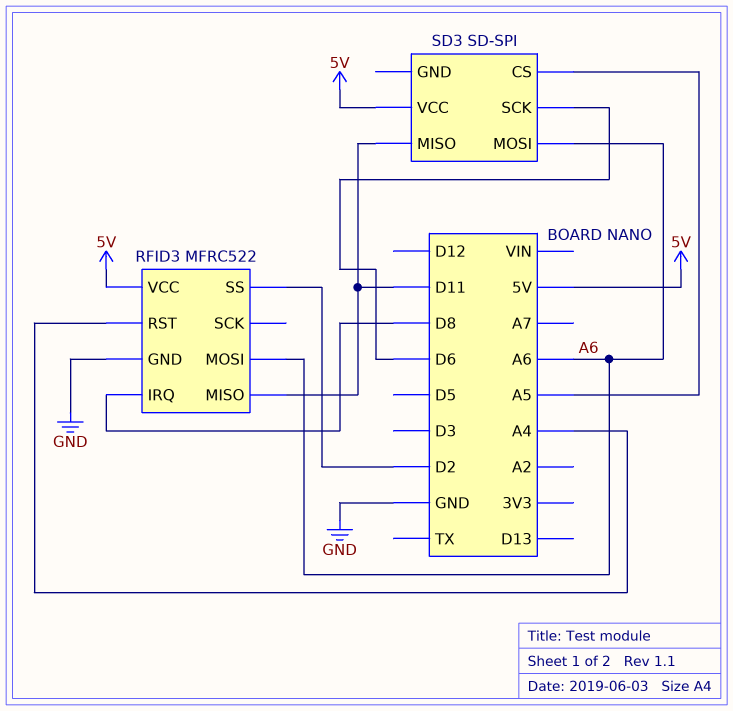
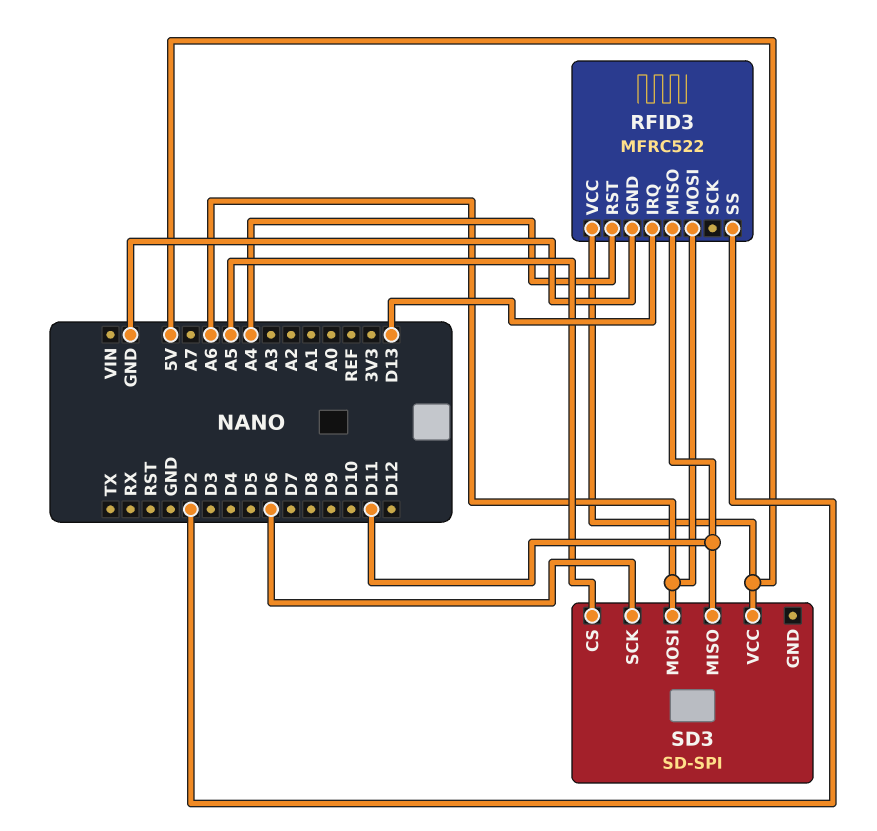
RFID3 pin IRQ: D8 -> D13

